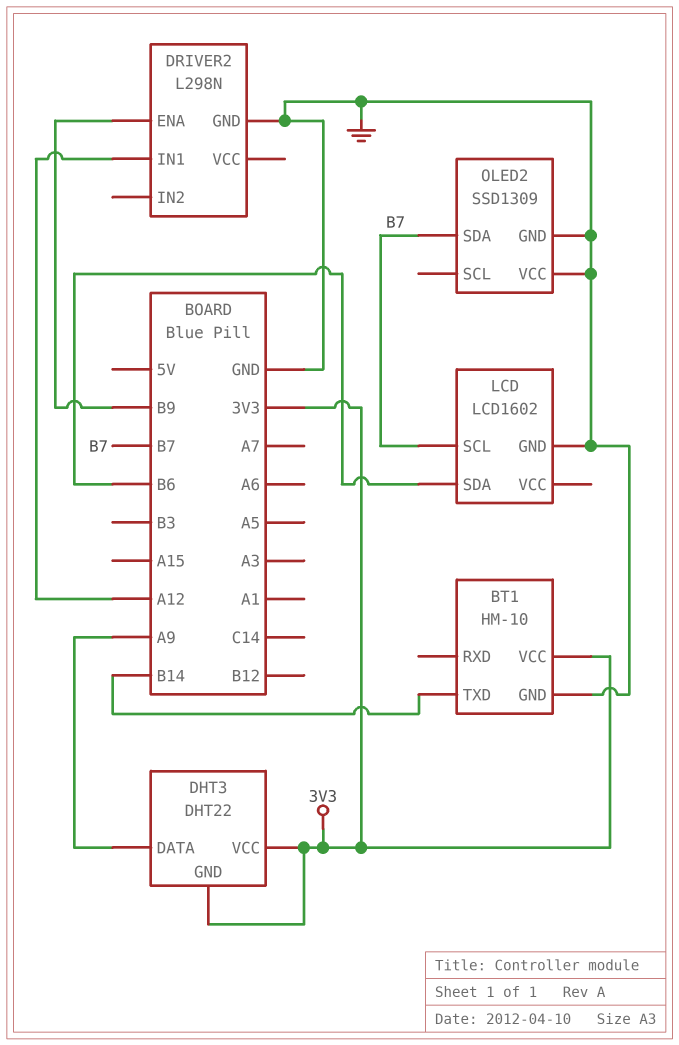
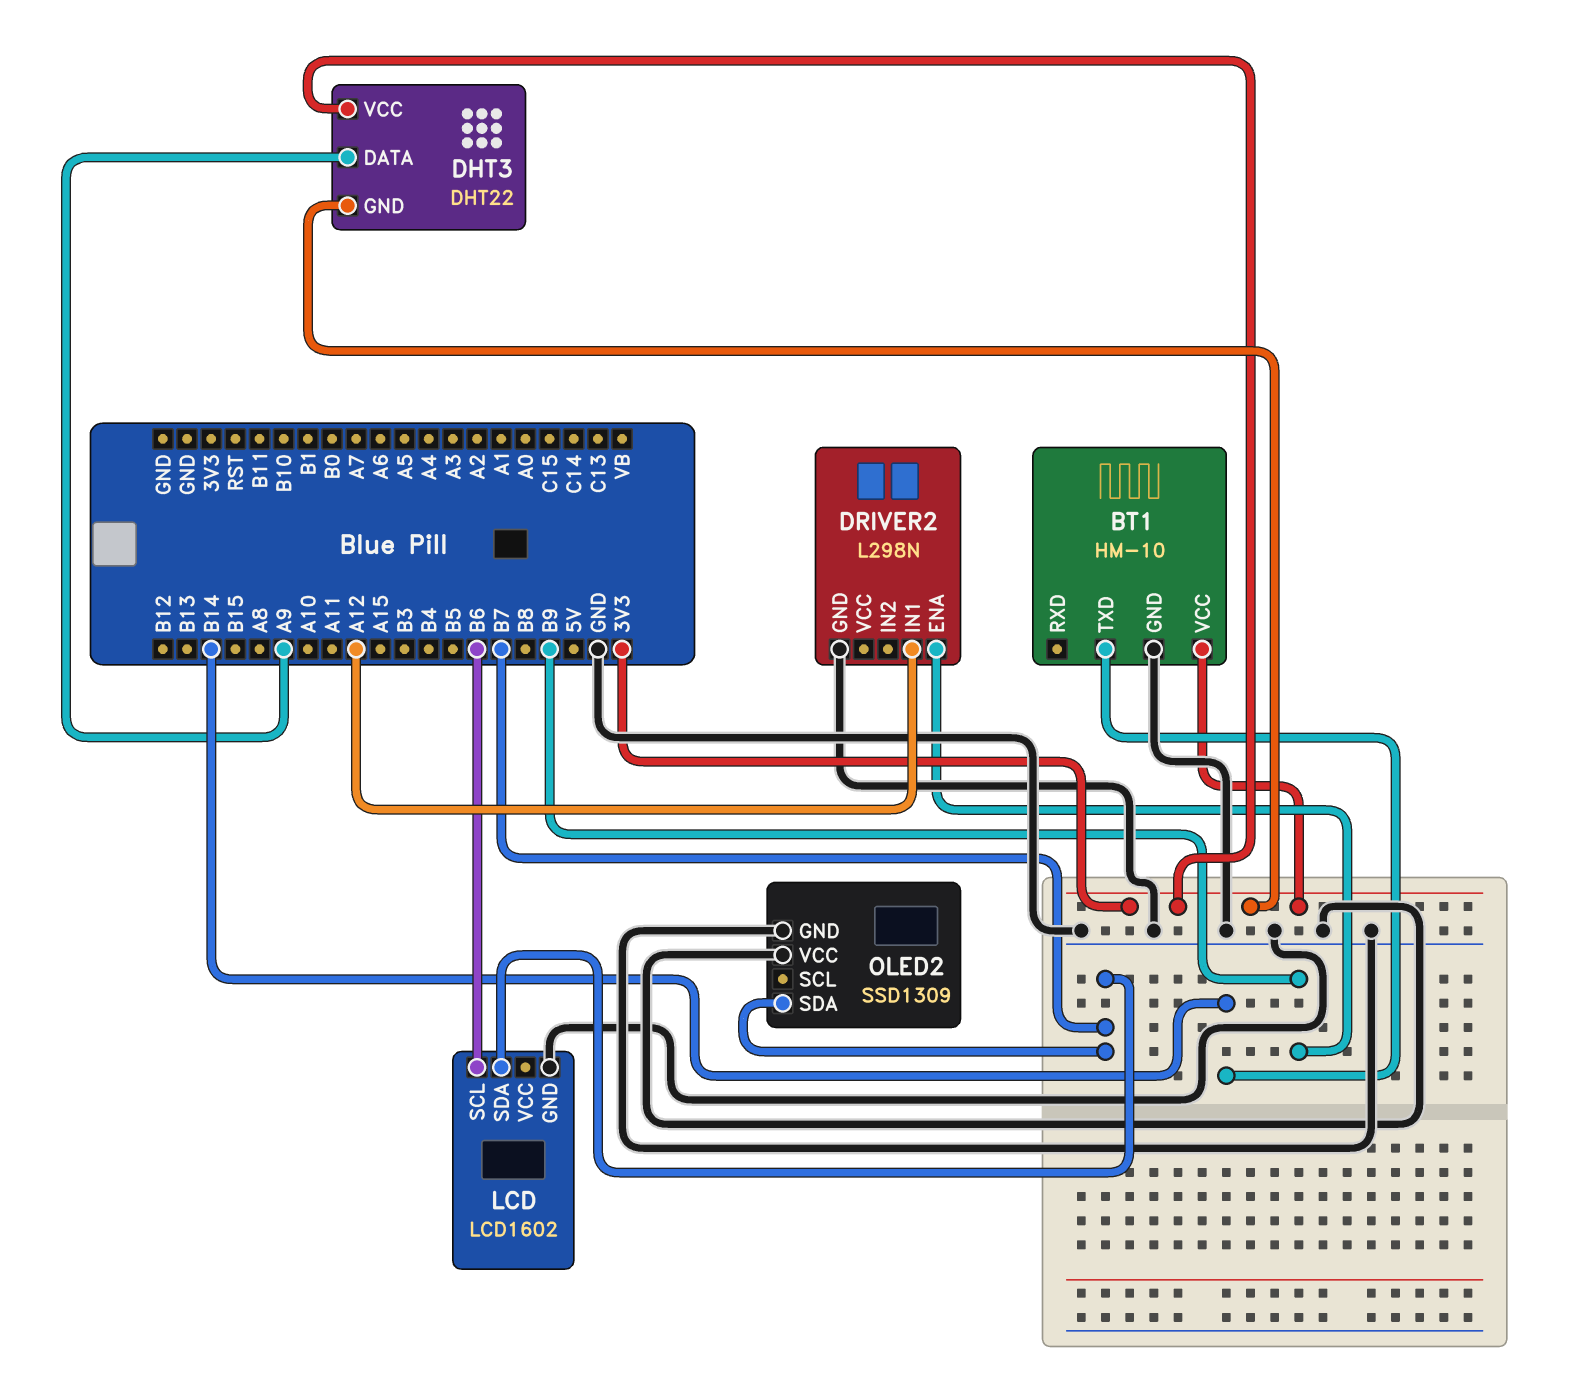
LCD pin SCL: B7 -> B6
LCD pin SDA: B6 -> B7

